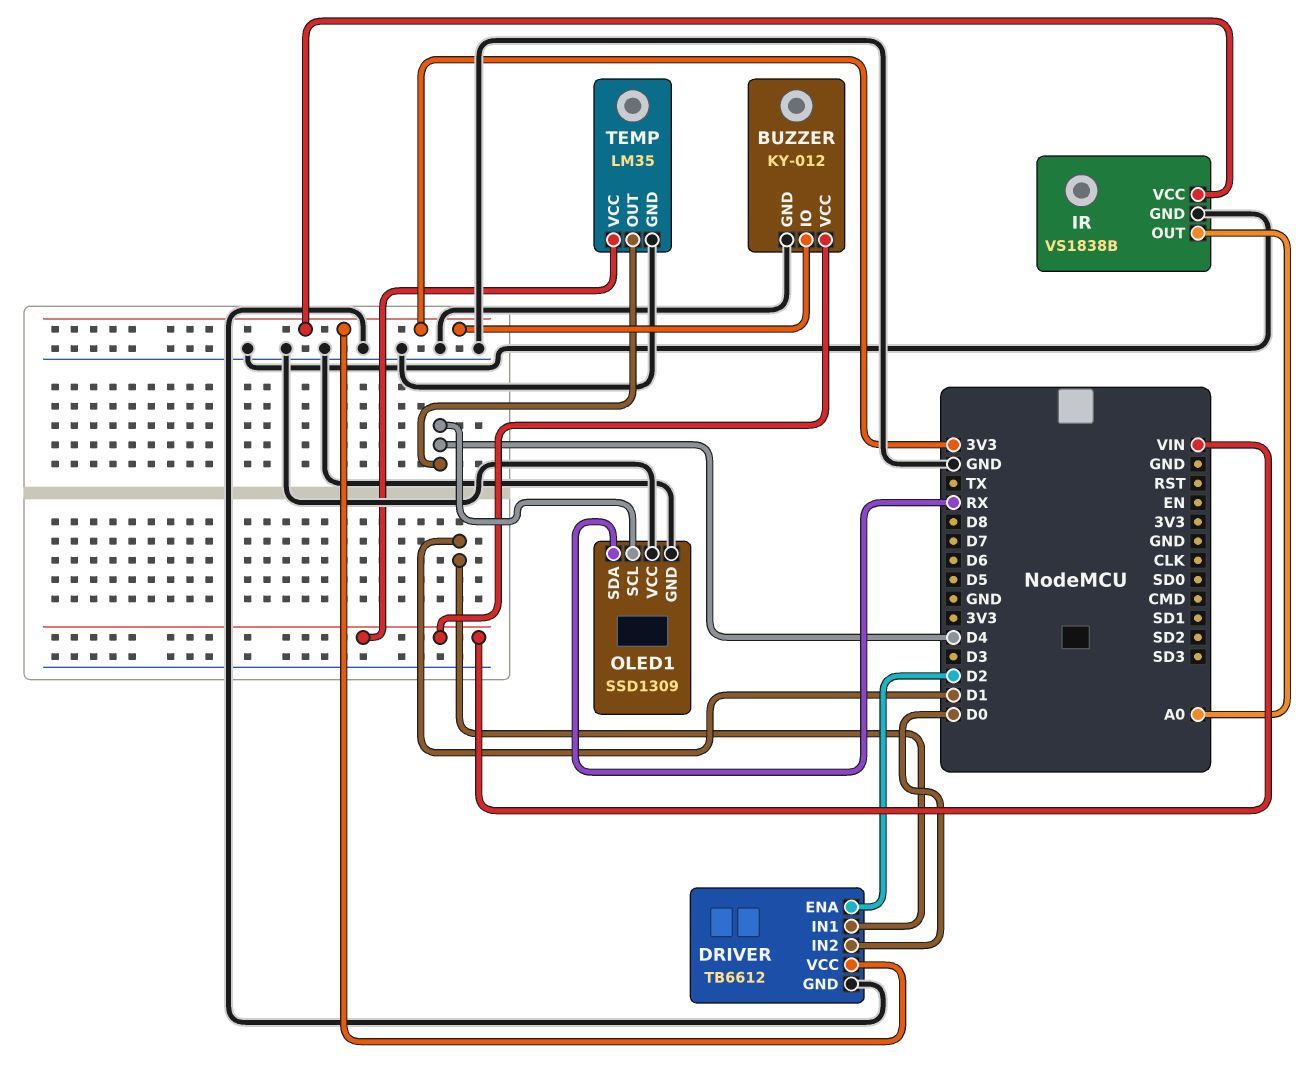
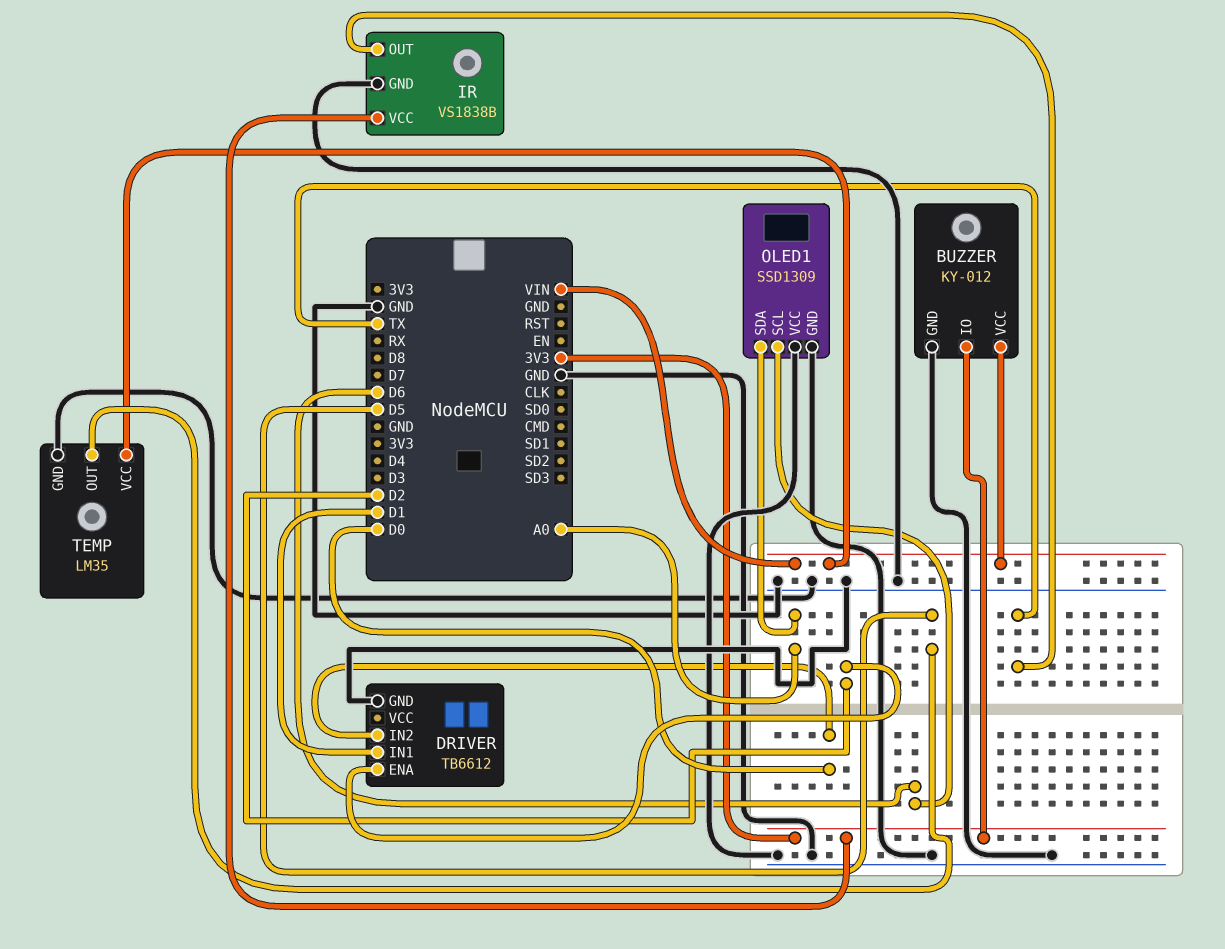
DRIVER pin VCC: 3V3 -> none
IR pin OUT: A0 -> TX
OLED1 pin SCL: D4 -> D6
OLED1 pin SDA: RX -> A0
TEMP pin OUT: D4 -> D5

